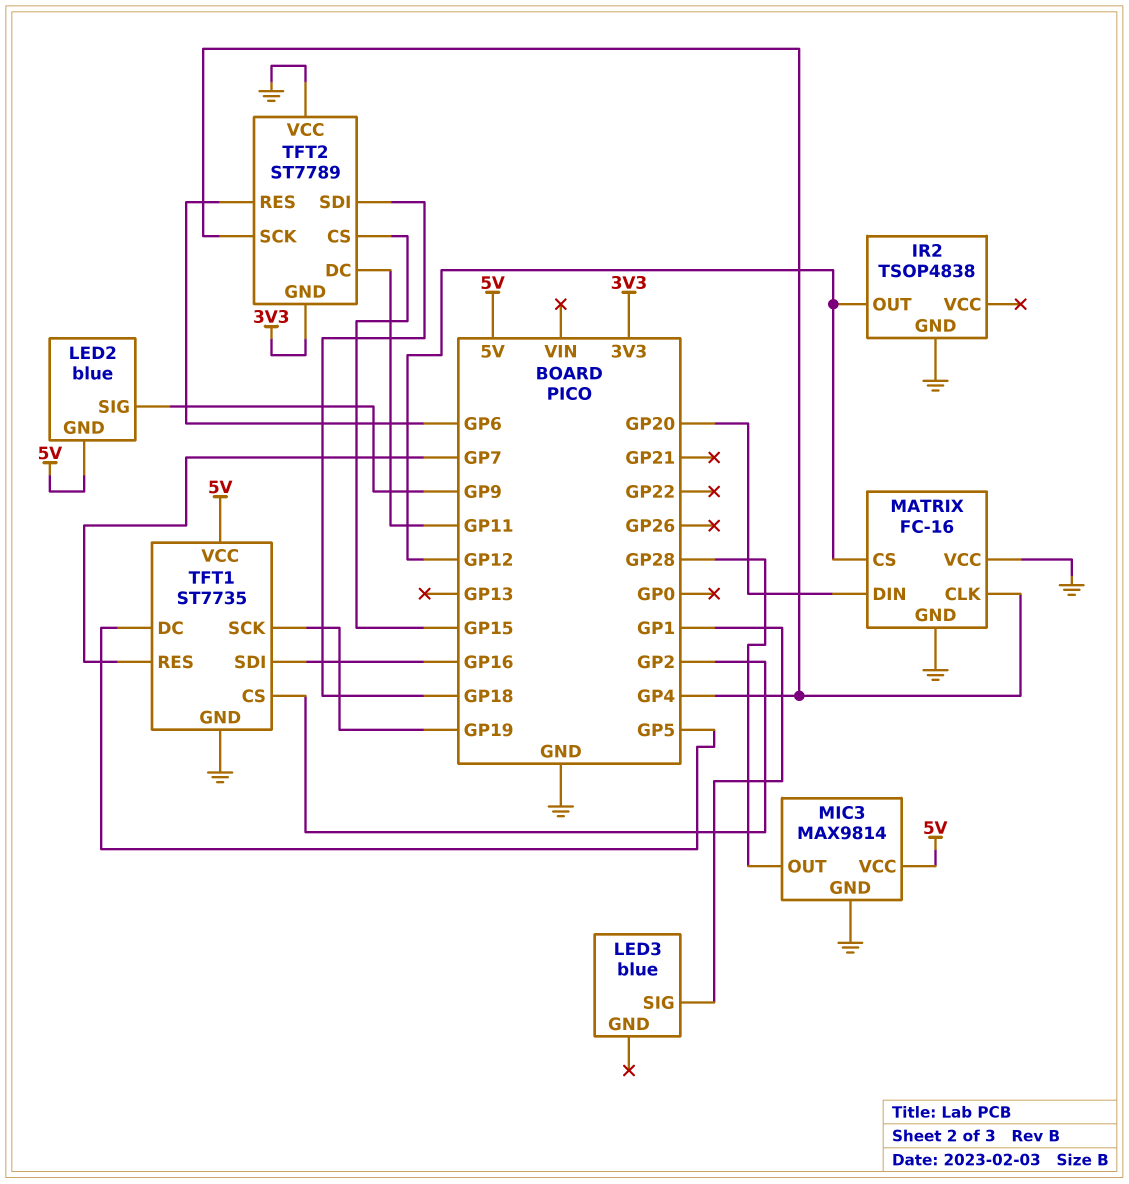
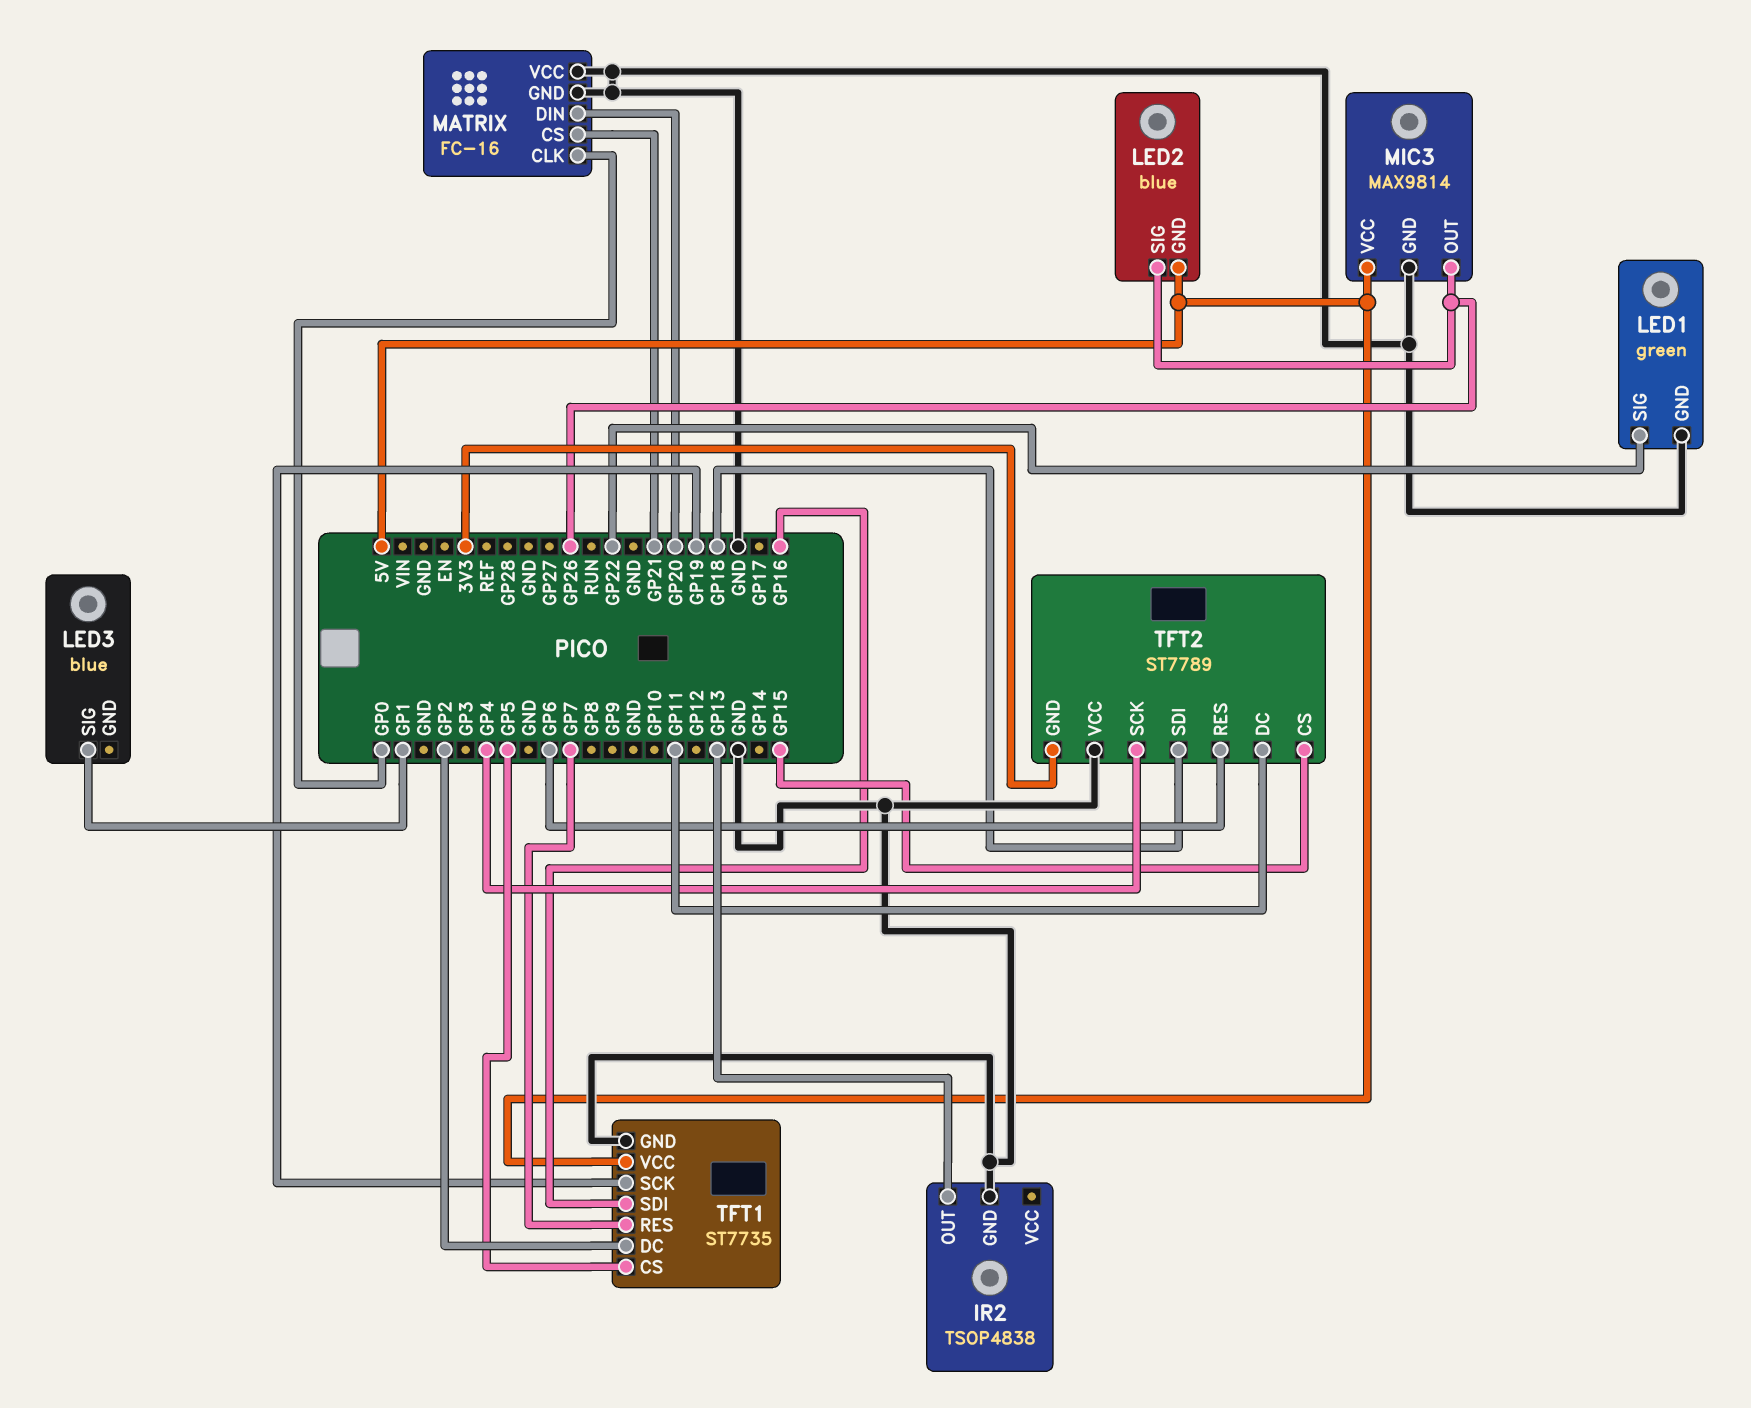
IR2 pin OUT: GP12 -> GP13
LED1: none -> green
LED1 pin GND: none -> GND
LED1 pin SIG: none -> GP22
LED2 pin SIG: GP9 -> GP26
MATRIX pin CLK: GP4 -> GP0
MATRIX pin CS: GP12 -> GP21
MIC3 pin OUT: GP28 -> GP26
TFT1 pin CS: GP2 -> GP5
TFT1 pin DC: GP5 -> GP2

